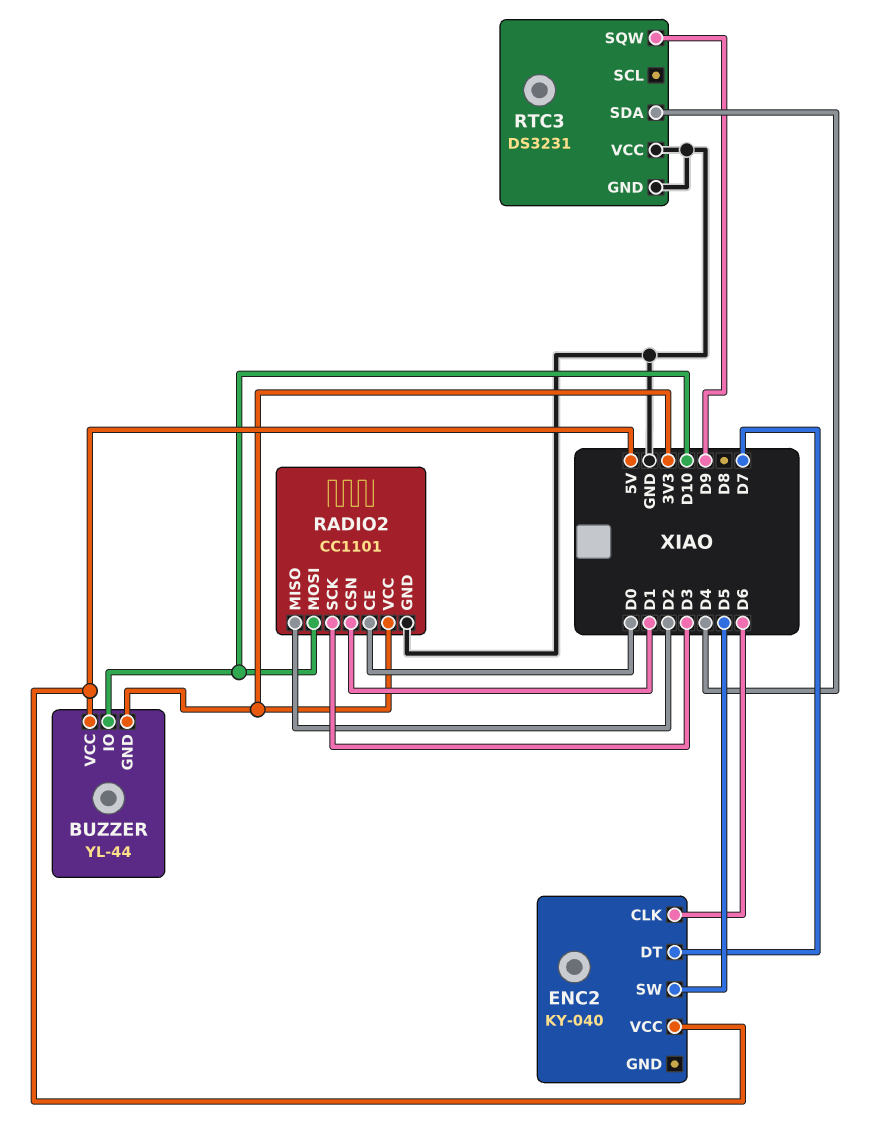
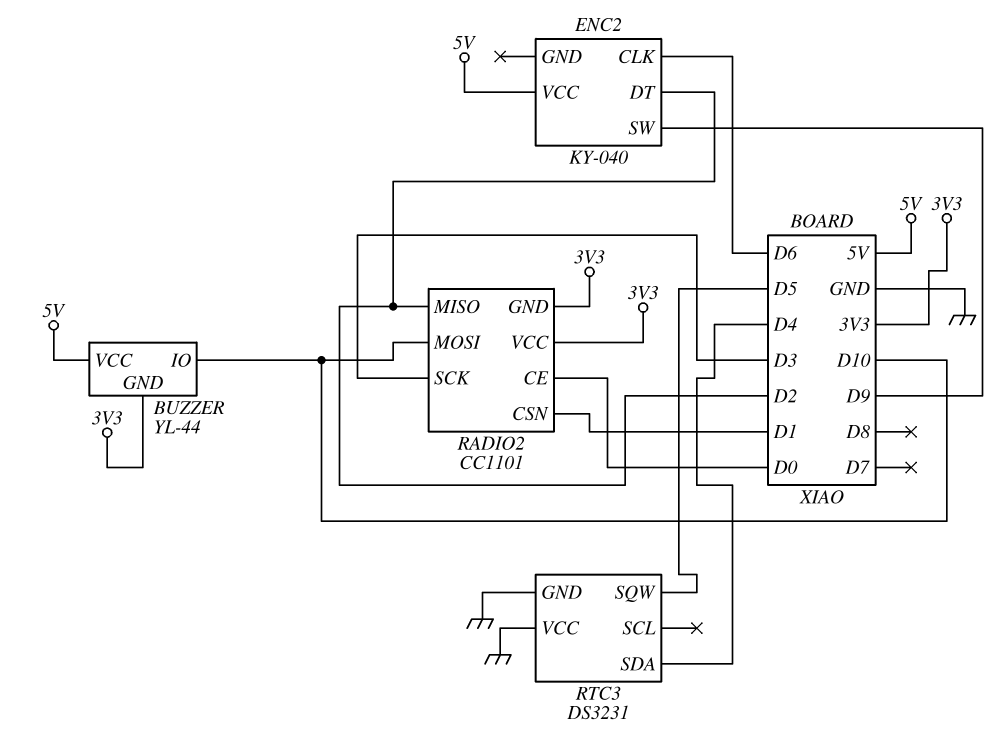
ENC2 pin DT: D7 -> D2
ENC2 pin SW: D5 -> D9
RADIO2 pin GND: GND -> 3V3
RTC3 pin SQW: D9 -> D5

